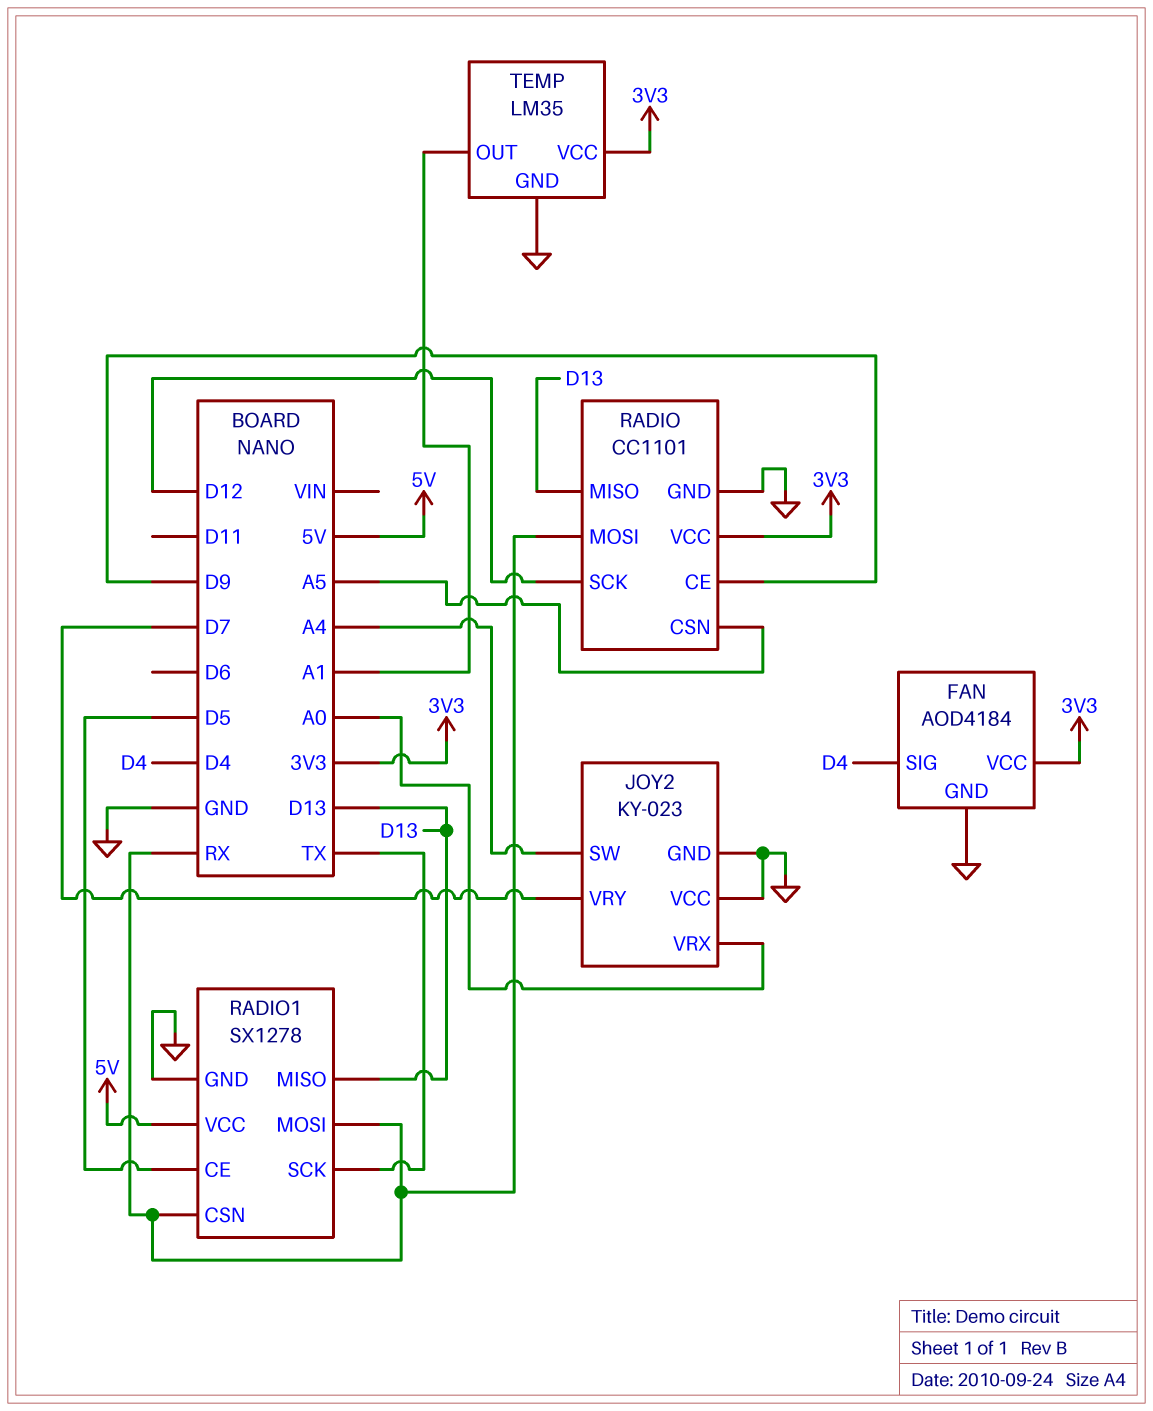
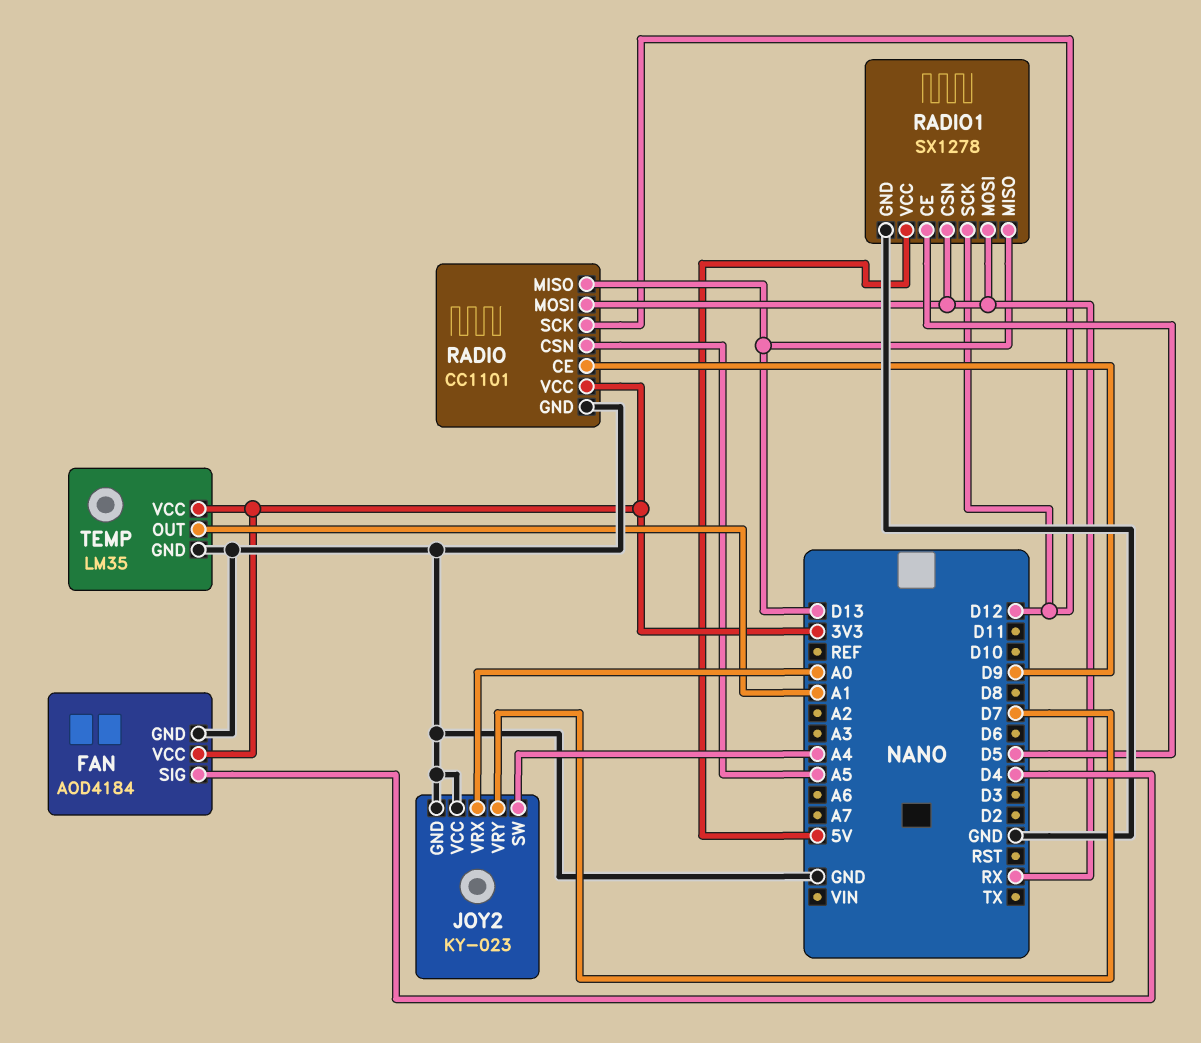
RADIO1 pin SCK: TX -> D12

